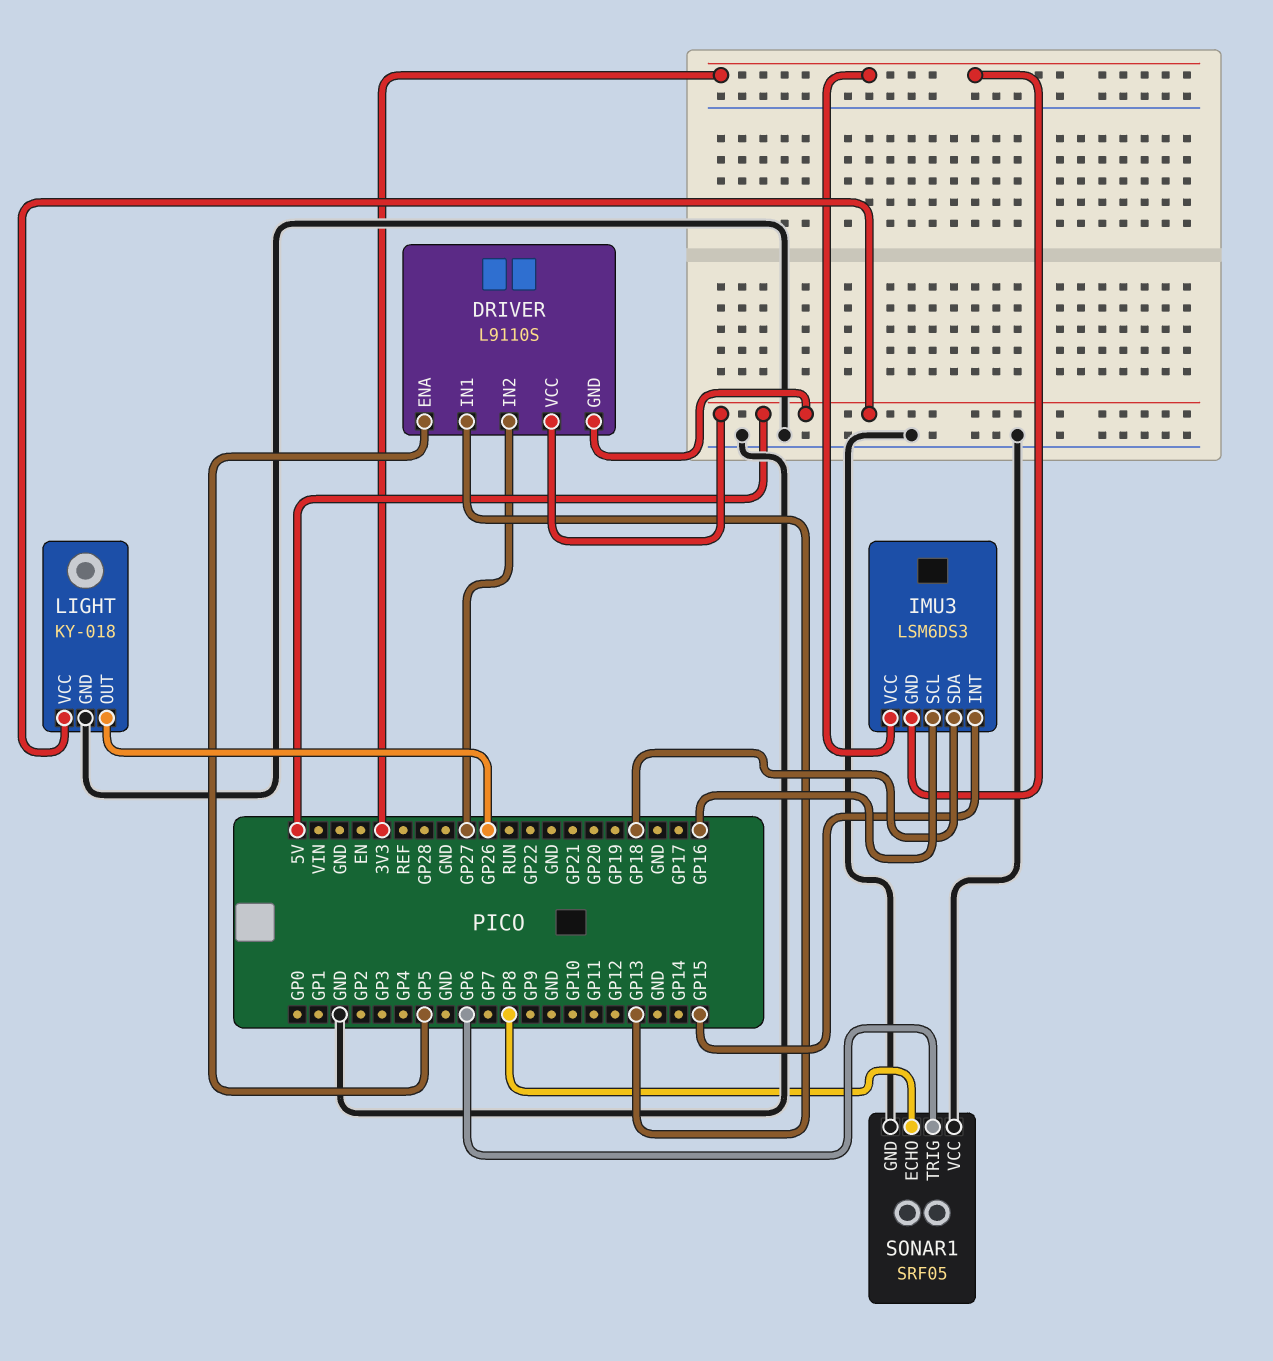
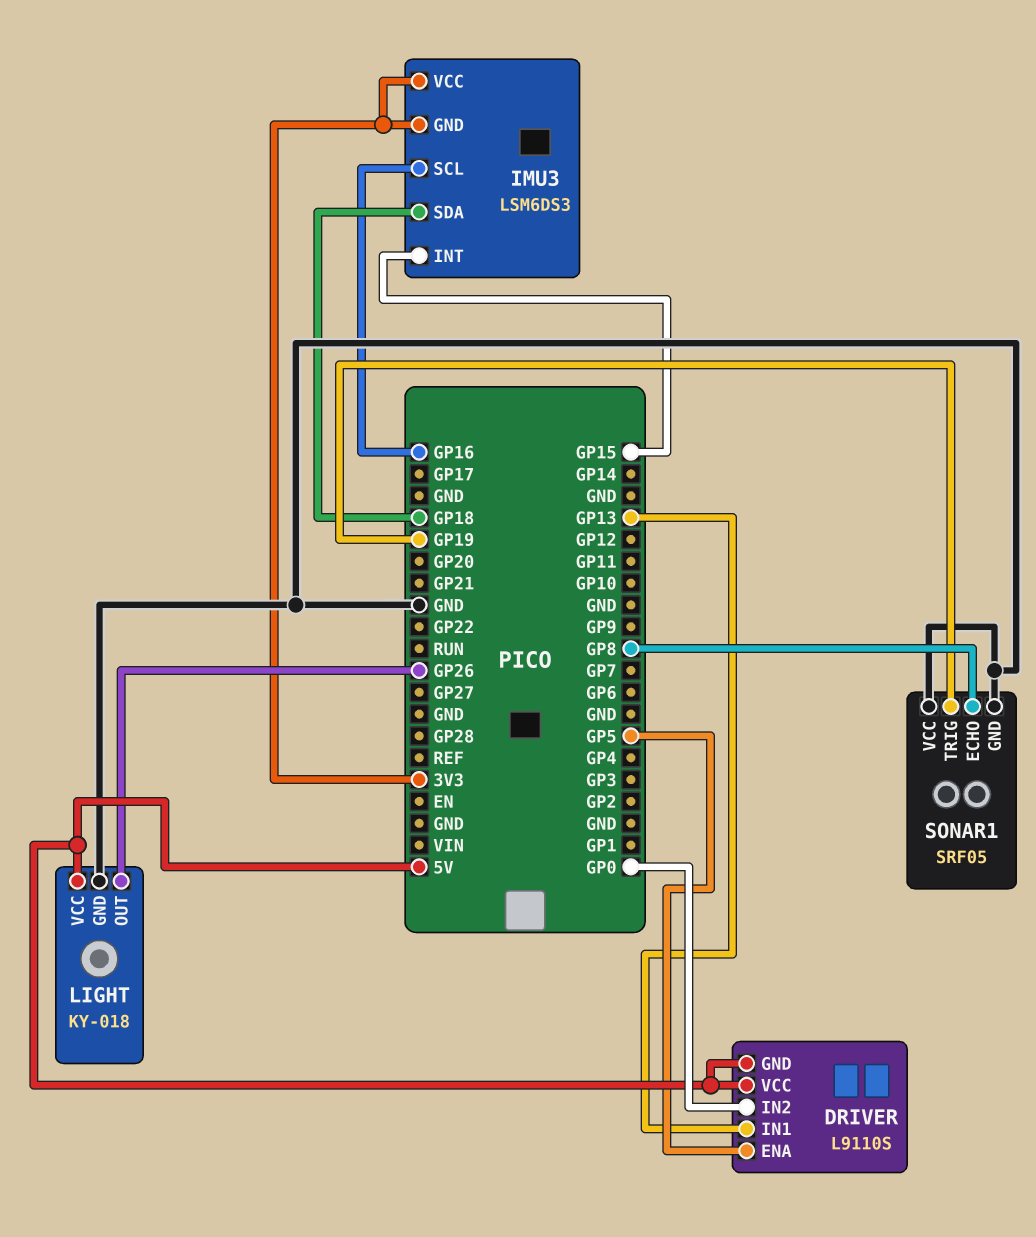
DRIVER pin IN2: GP27 -> GP0
SONAR1 pin TRIG: GP6 -> GP19

